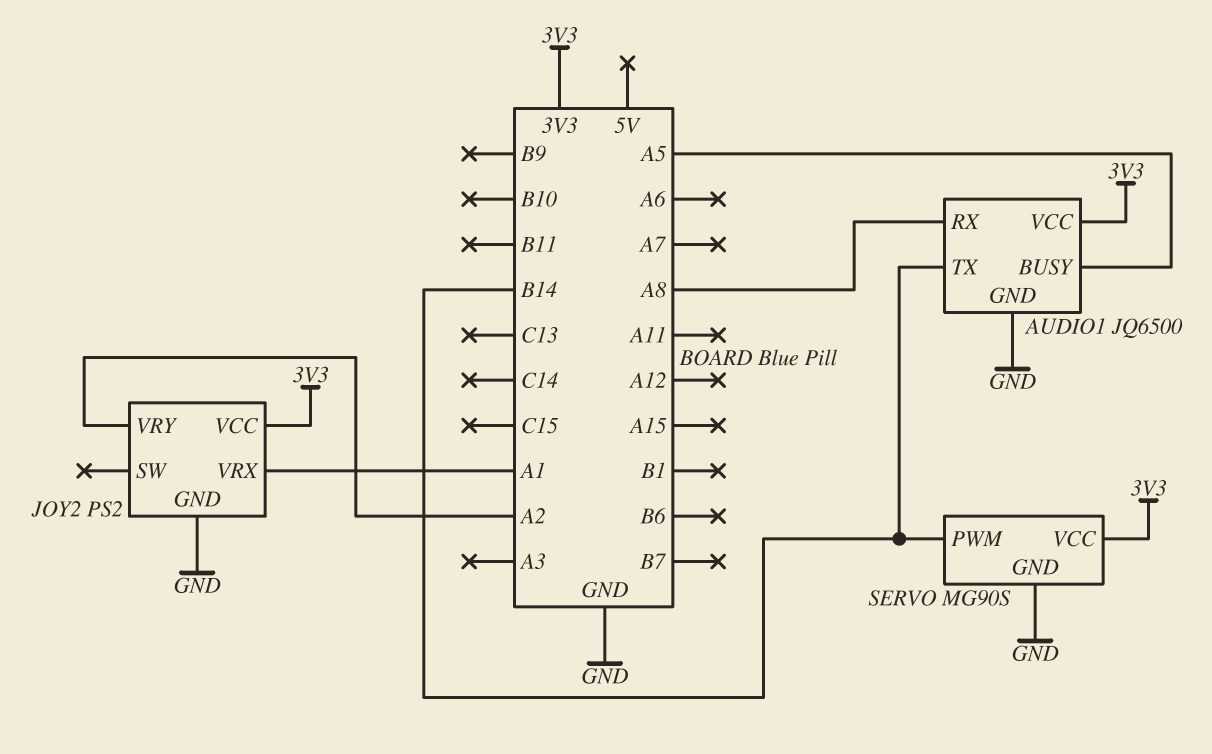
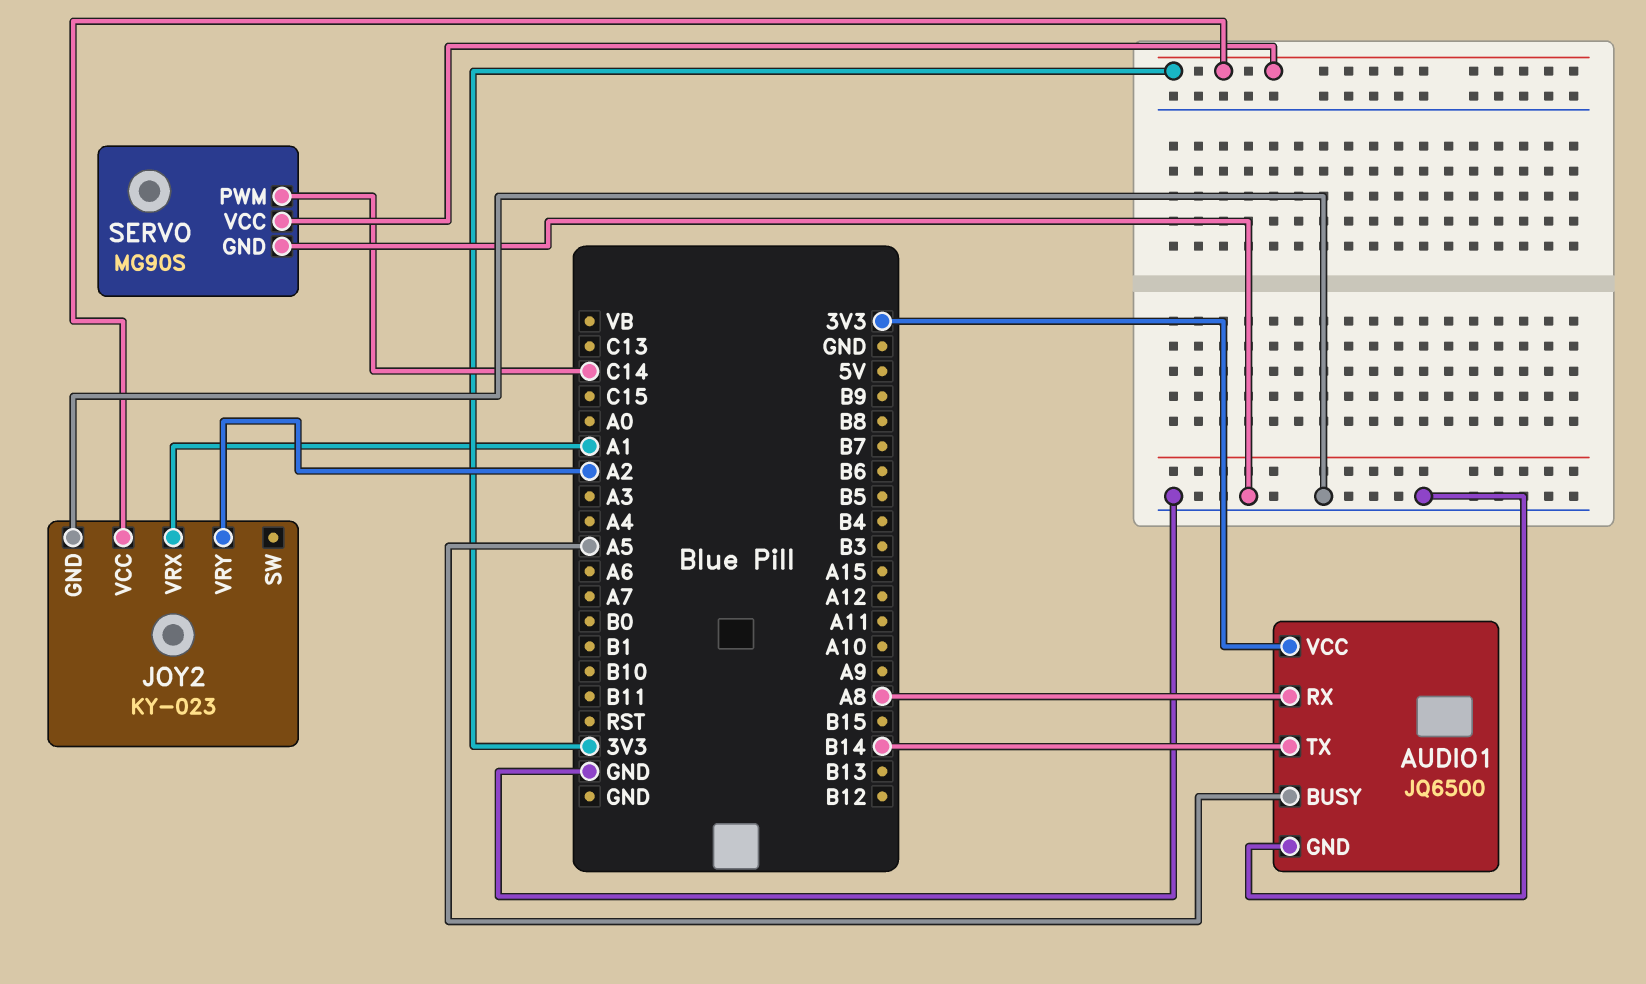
JOY2: PS2 -> KY-023
SERVO pin PWM: B14 -> C14

